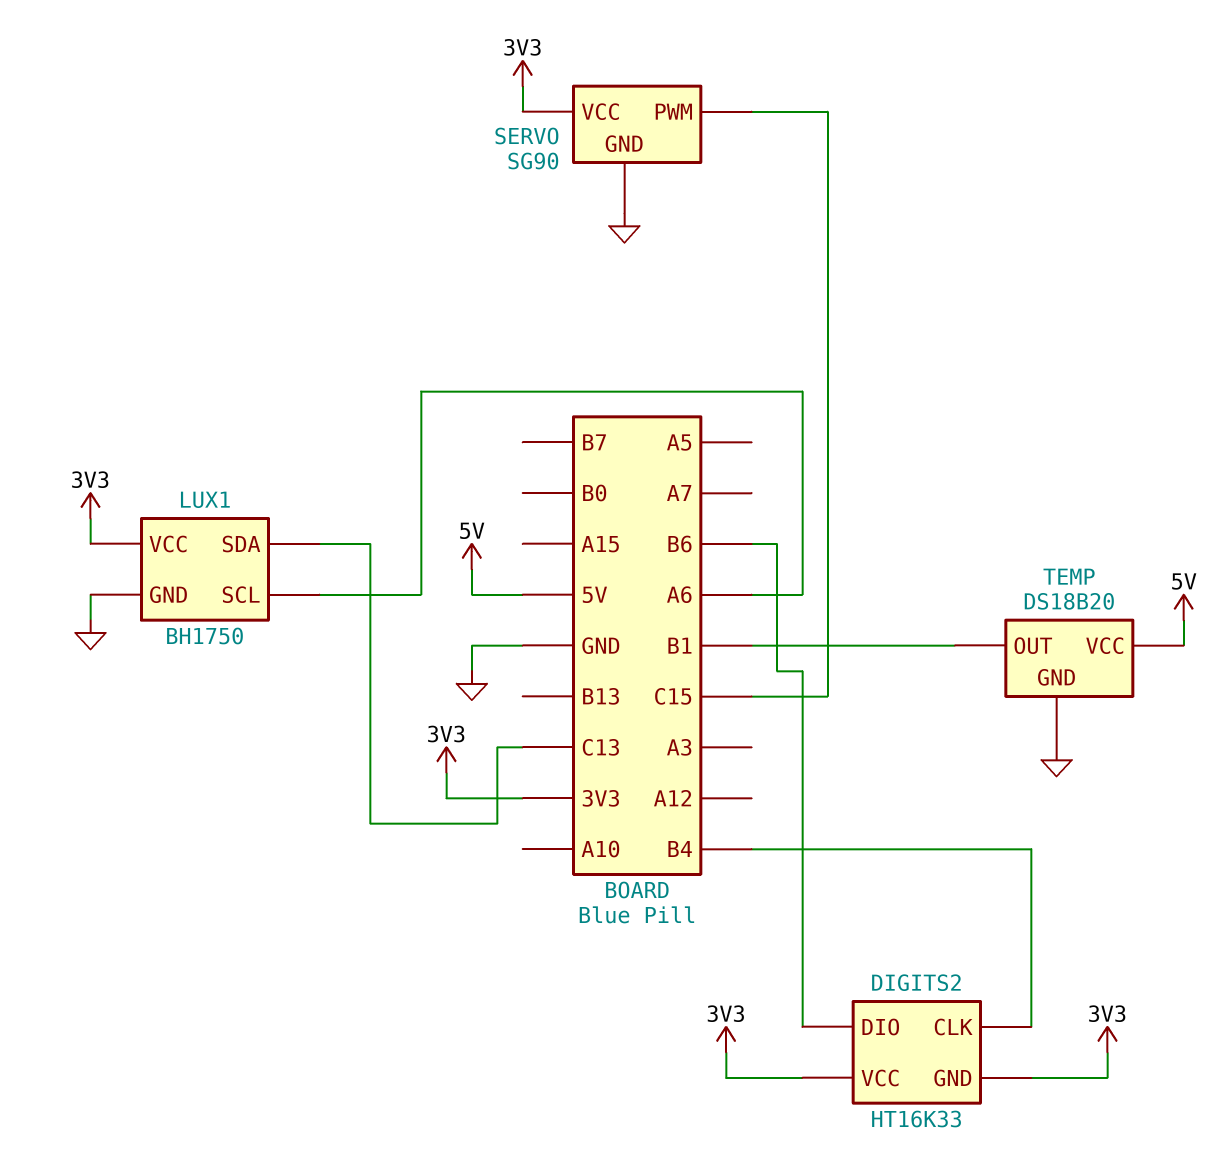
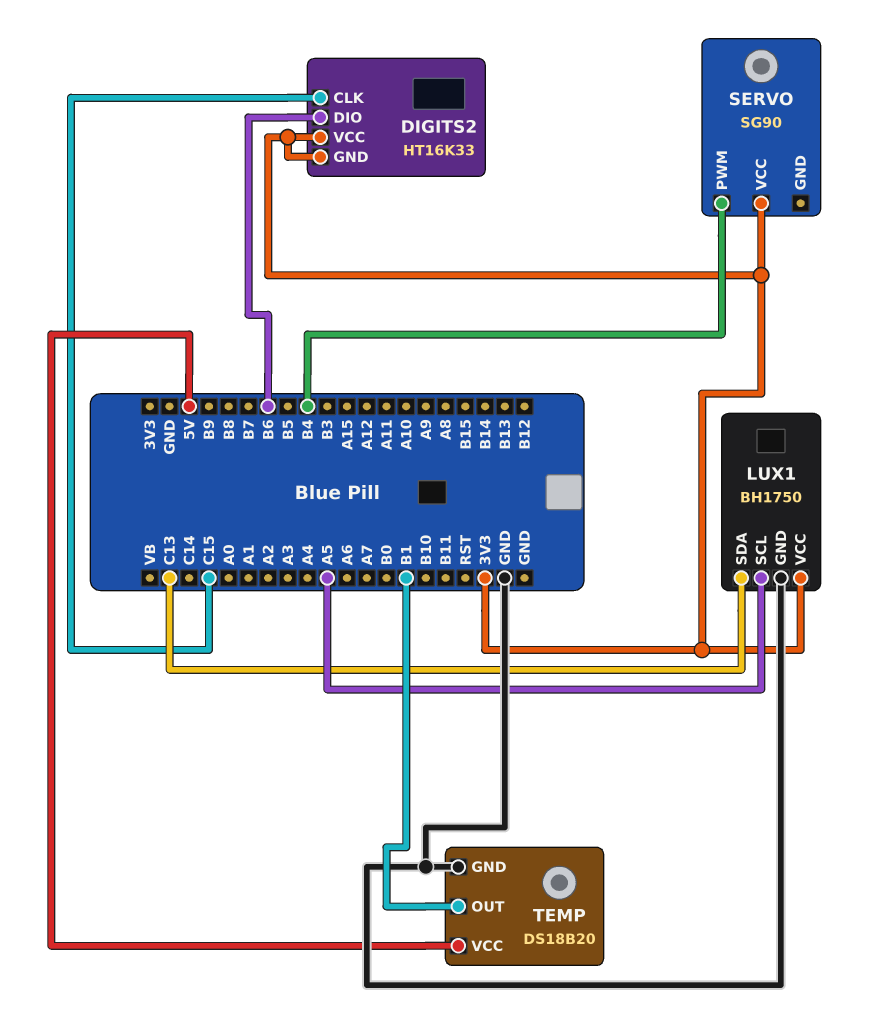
DIGITS2 pin CLK: B4 -> C15
LUX1 pin SCL: A6 -> A5
SERVO pin GND: GND -> none
SERVO pin PWM: C15 -> B4

